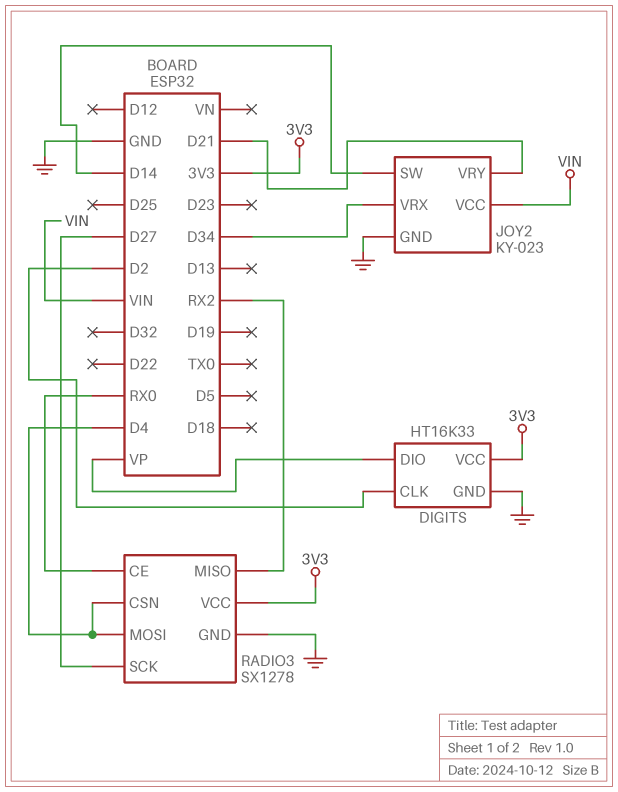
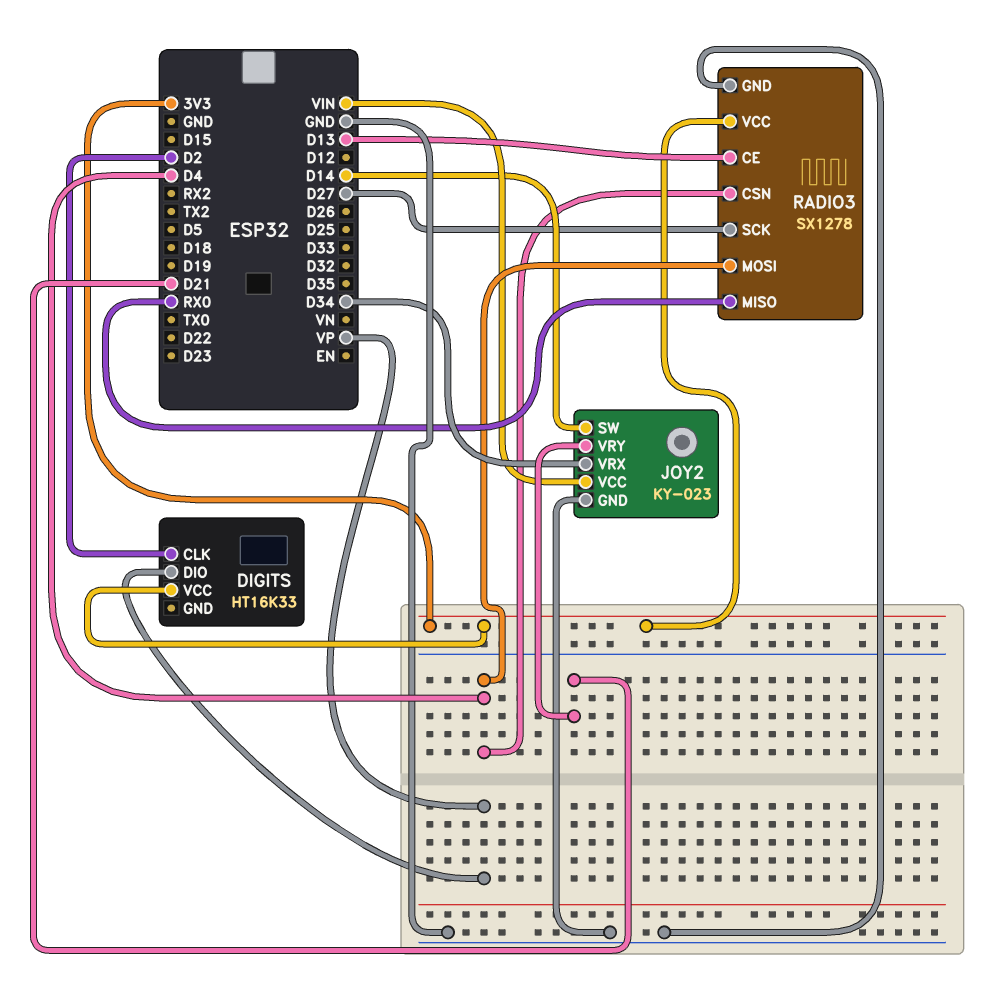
DIGITS pin GND: GND -> none
RADIO3 pin CE: RX0 -> D13
RADIO3 pin MISO: RX2 -> RX0

